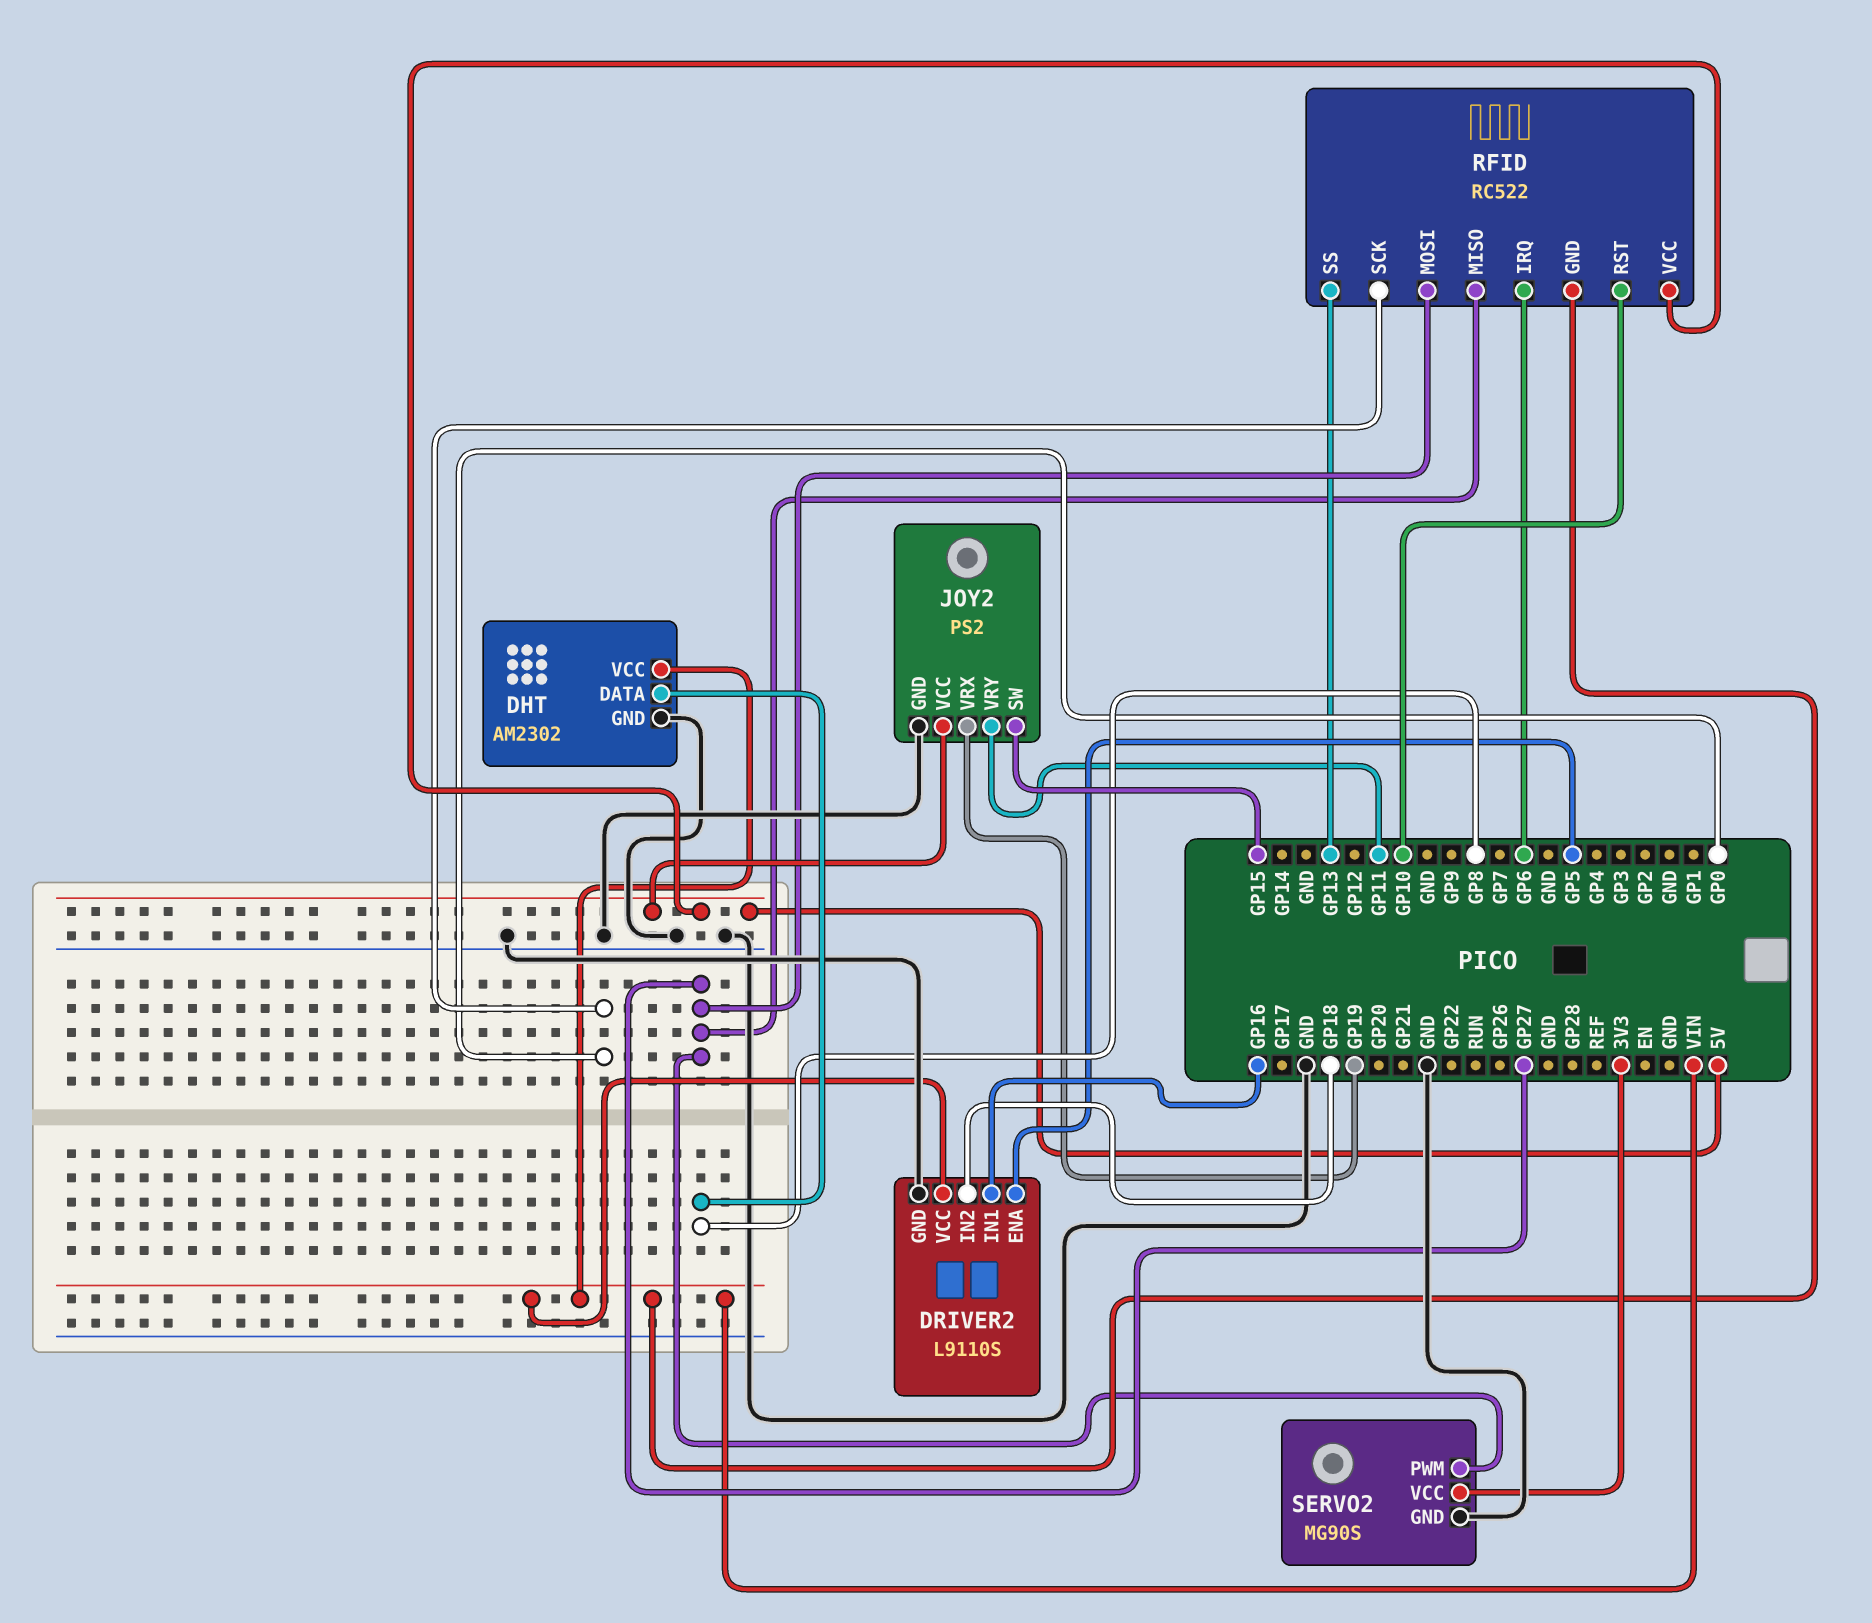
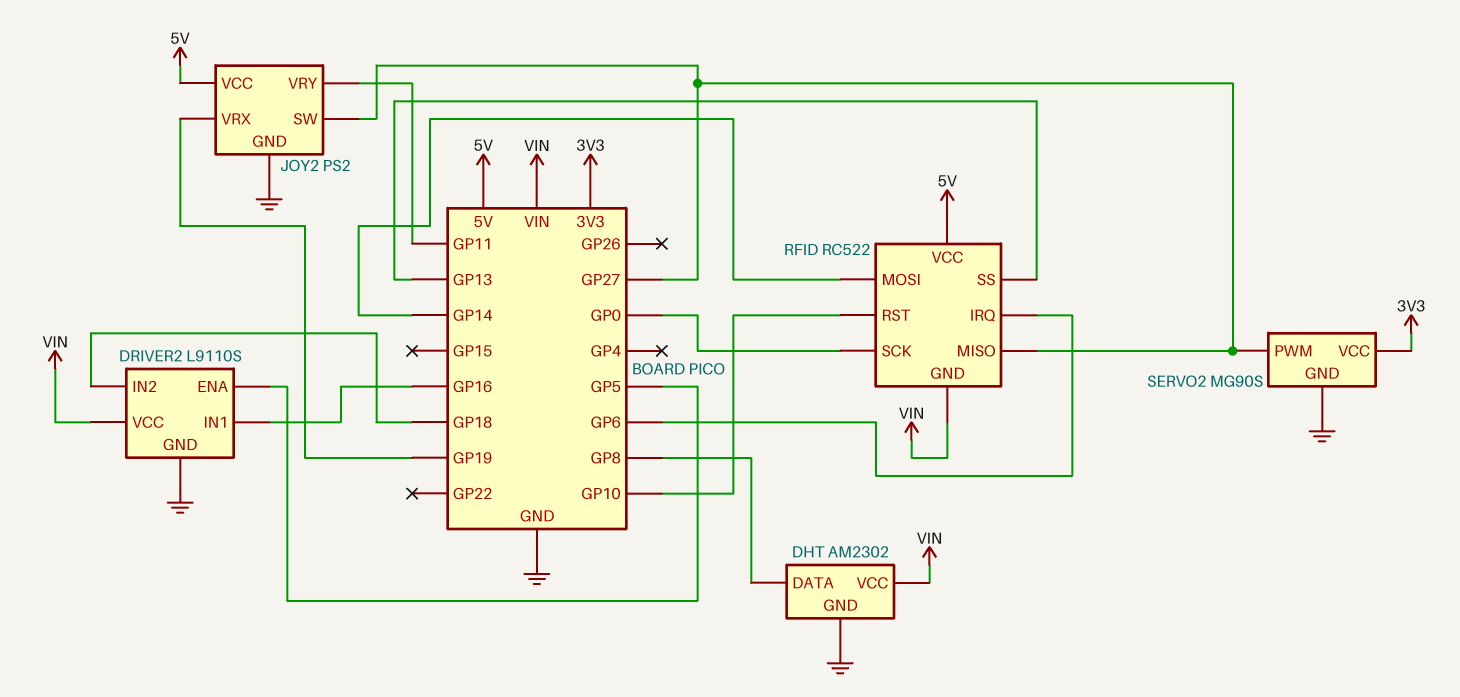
JOY2 pin SW: GP15 -> GP27
RFID pin MOSI: GP27 -> GP14

